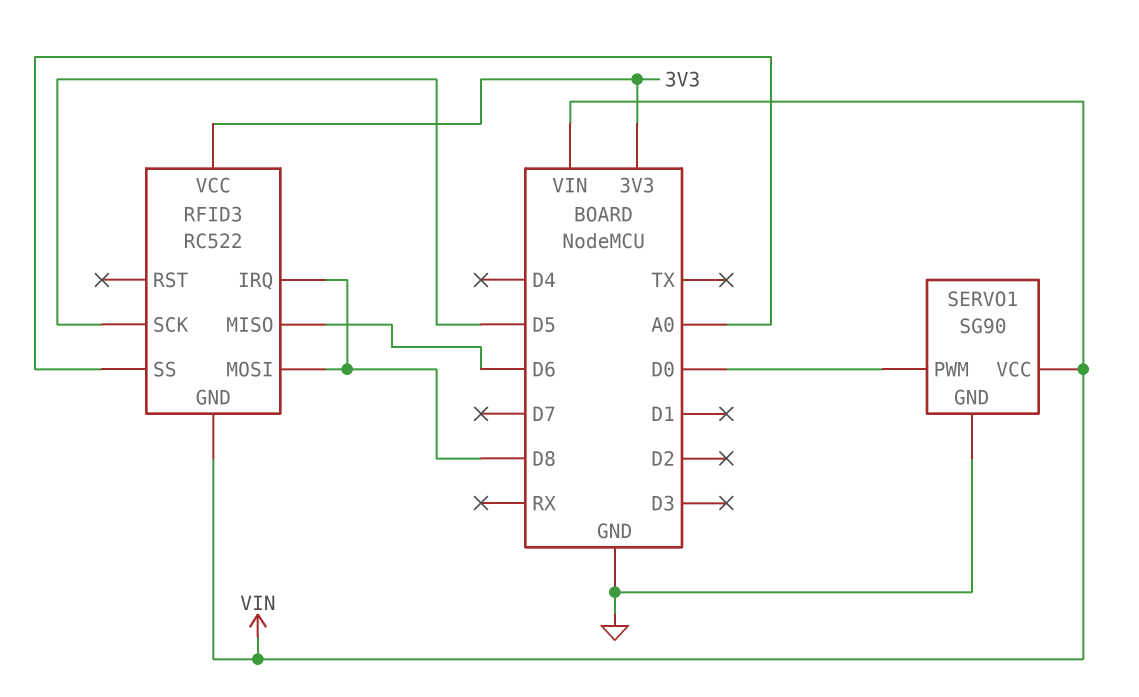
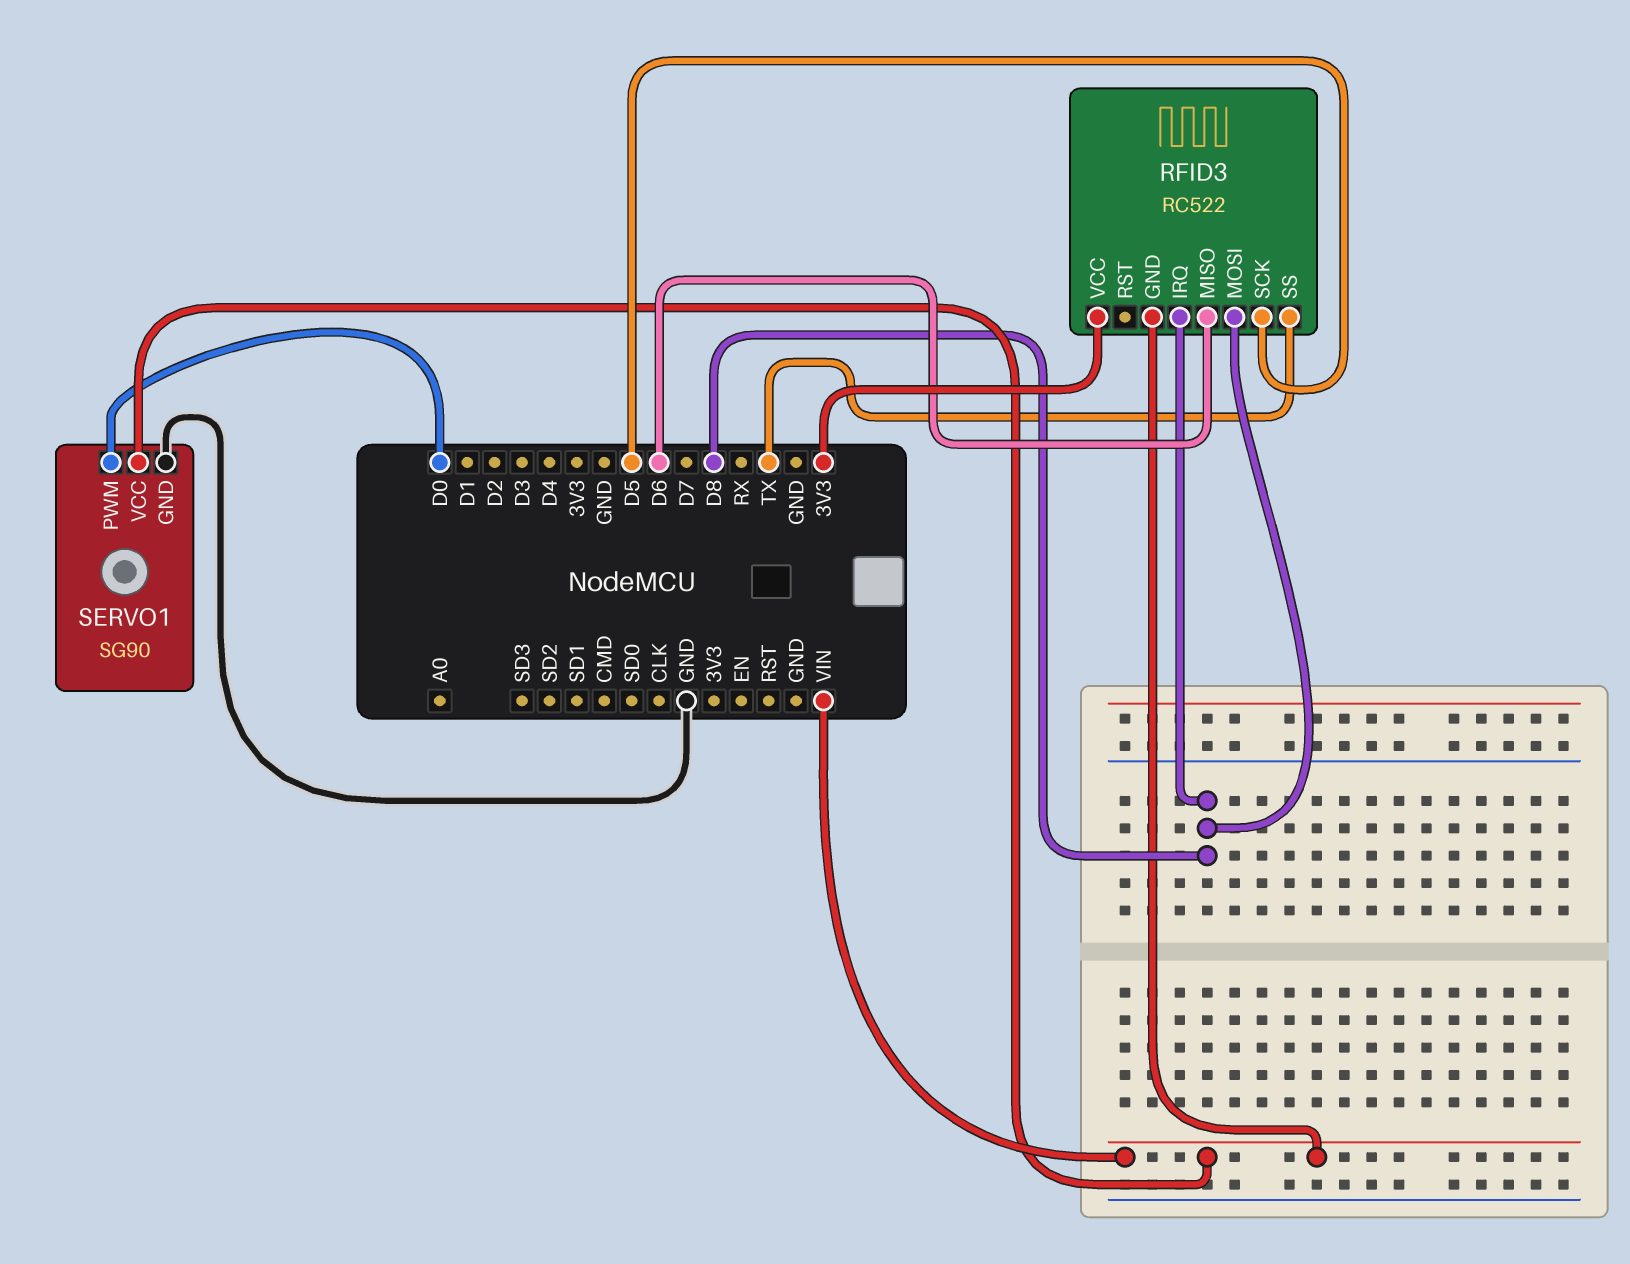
RFID3 pin SS: A0 -> TX

